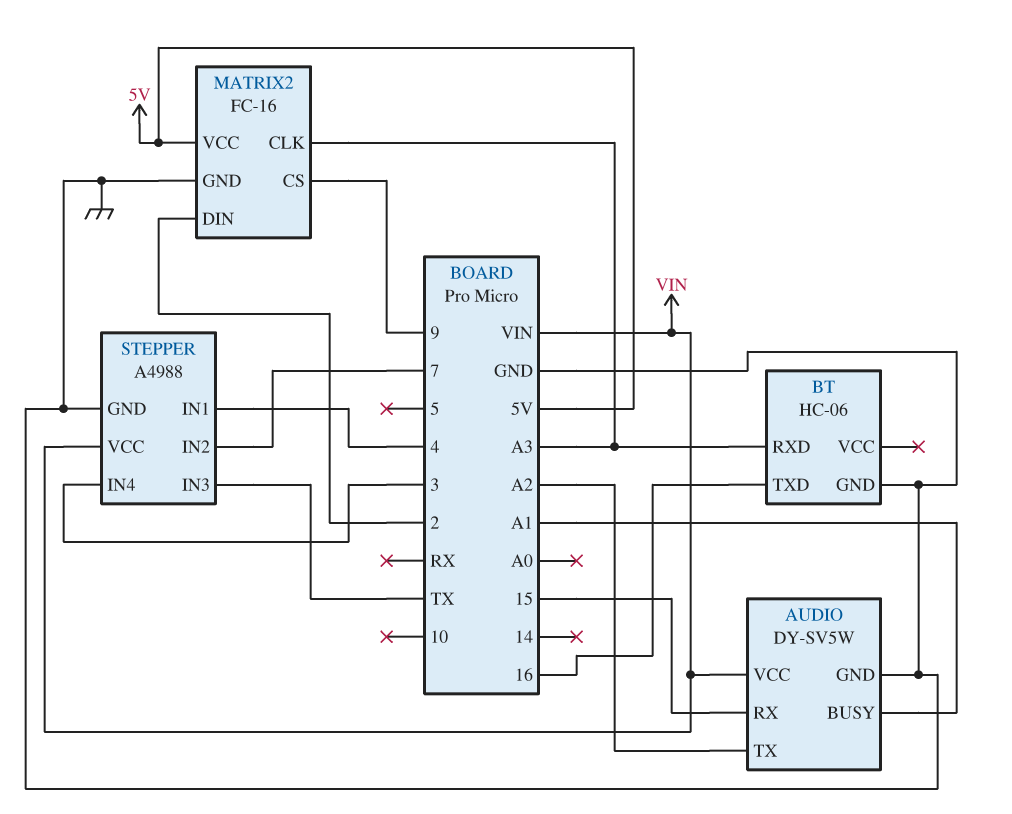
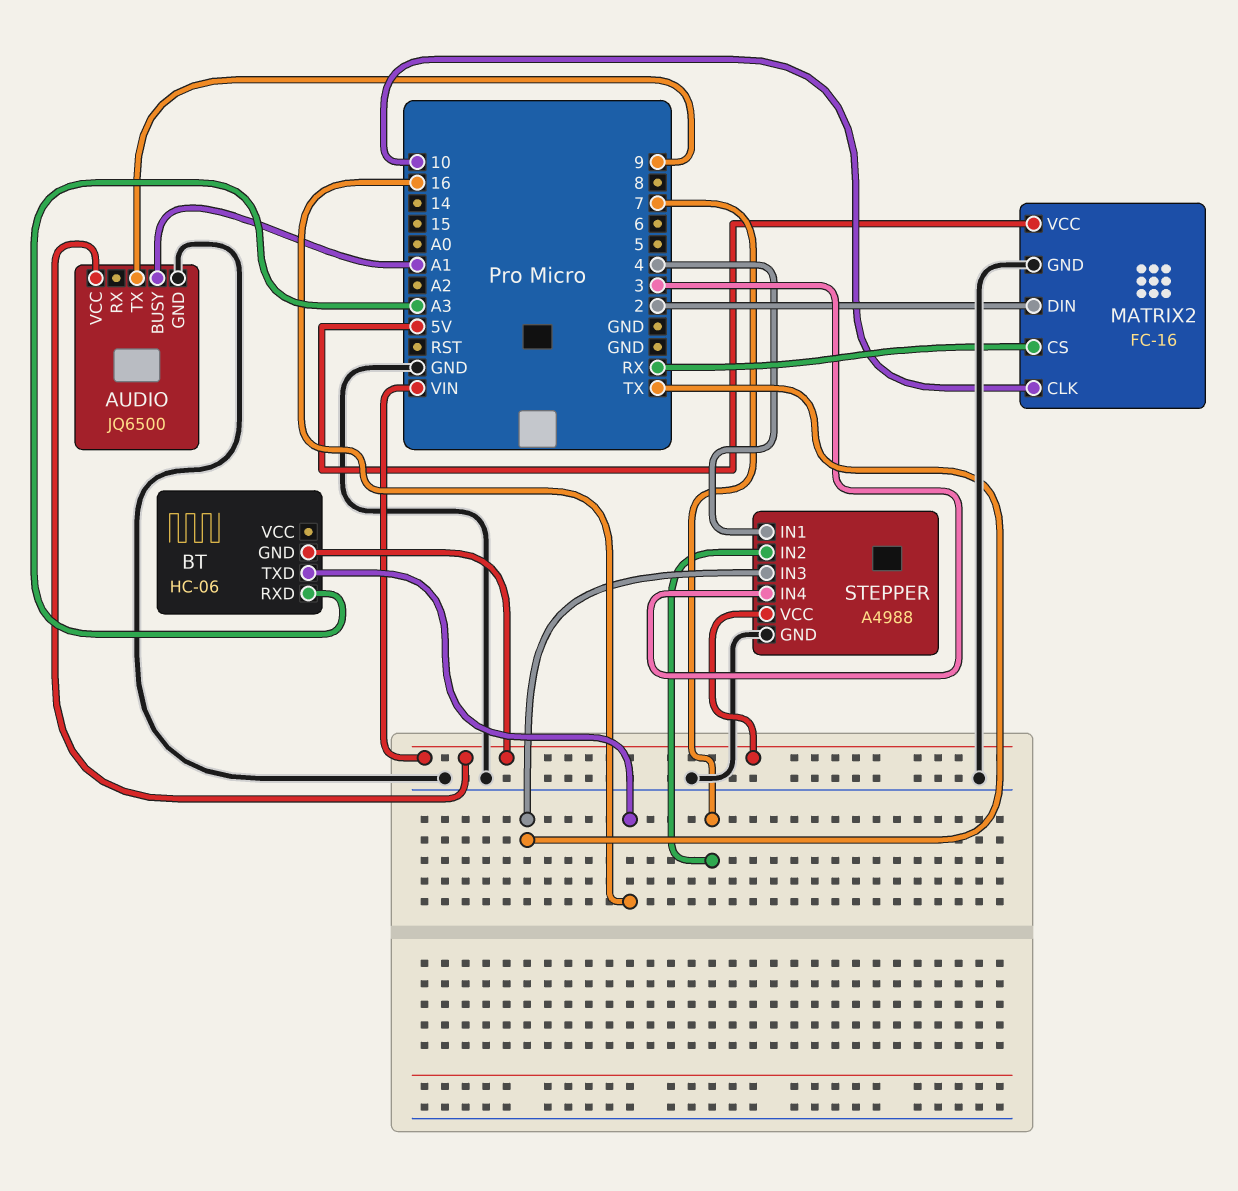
AUDIO: DY-SV5W -> JQ6500
AUDIO pin RX: 15 -> none
AUDIO pin TX: A2 -> 9
BT pin GND: GND -> VIN
MATRIX2 pin CLK: A3 -> 10
MATRIX2 pin CS: 9 -> RX

